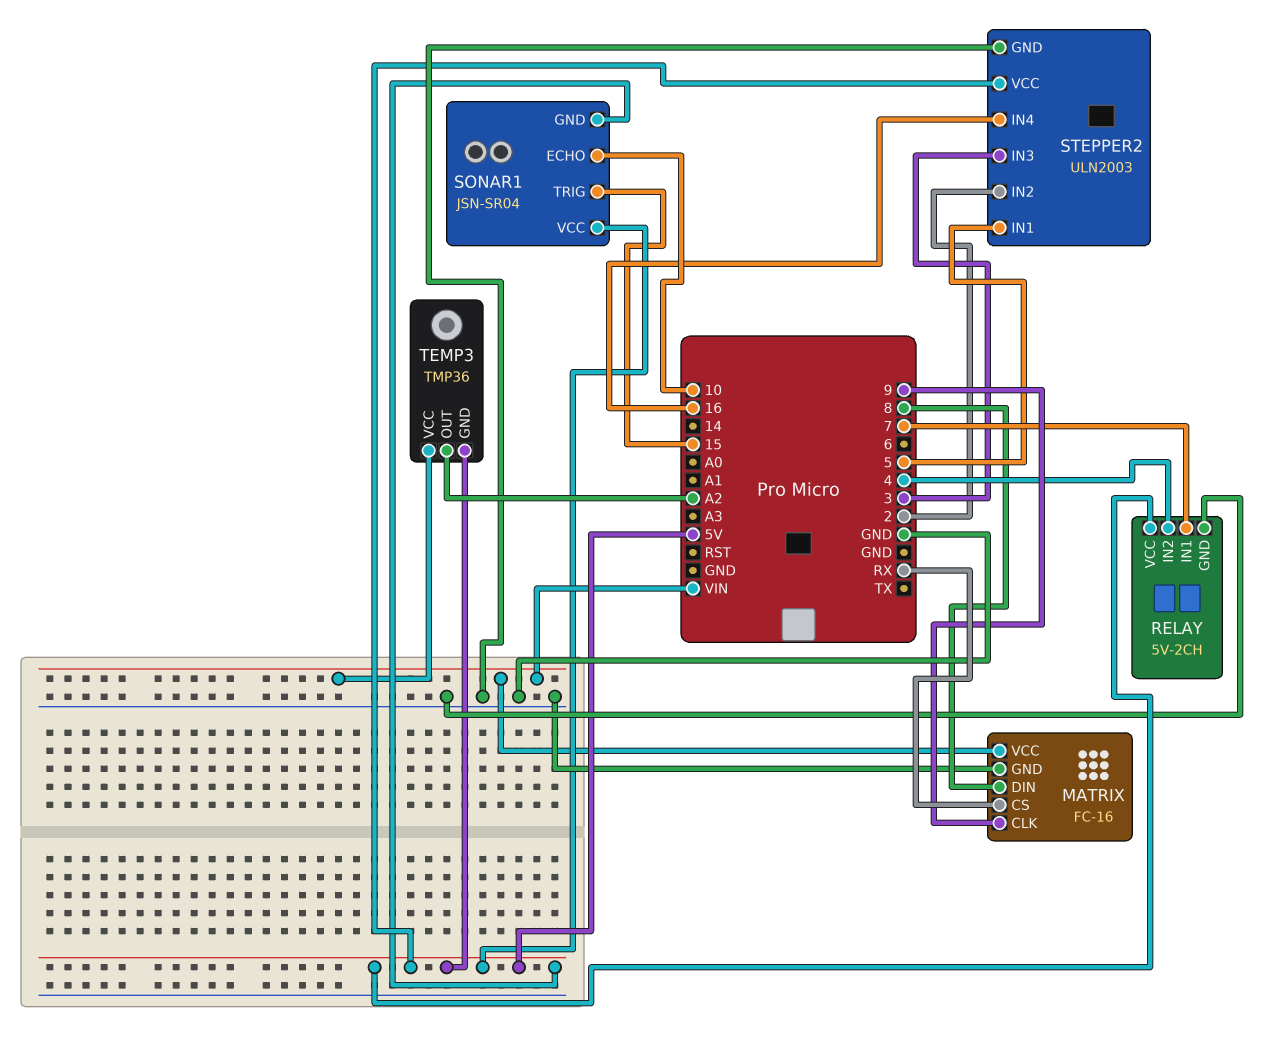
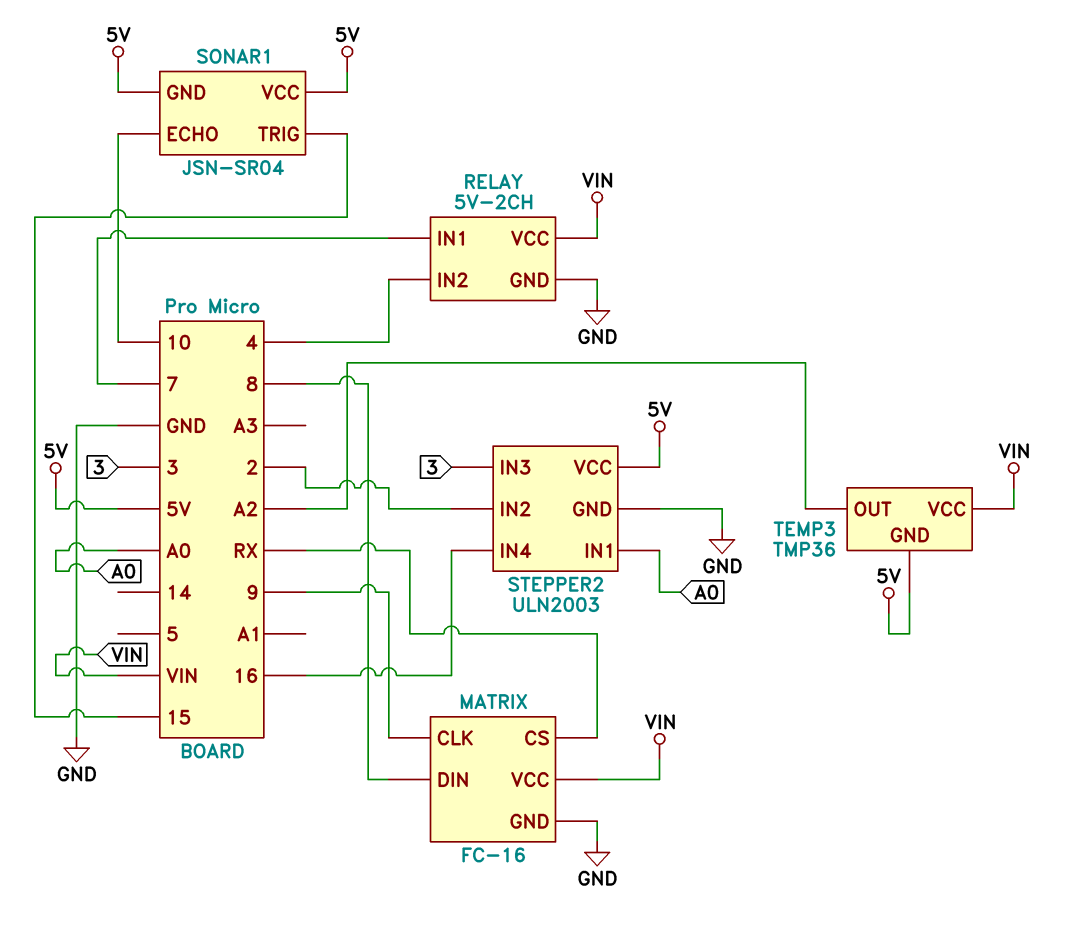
RELAY pin VCC: 5V -> VIN
STEPPER2 pin IN1: 5 -> A0

